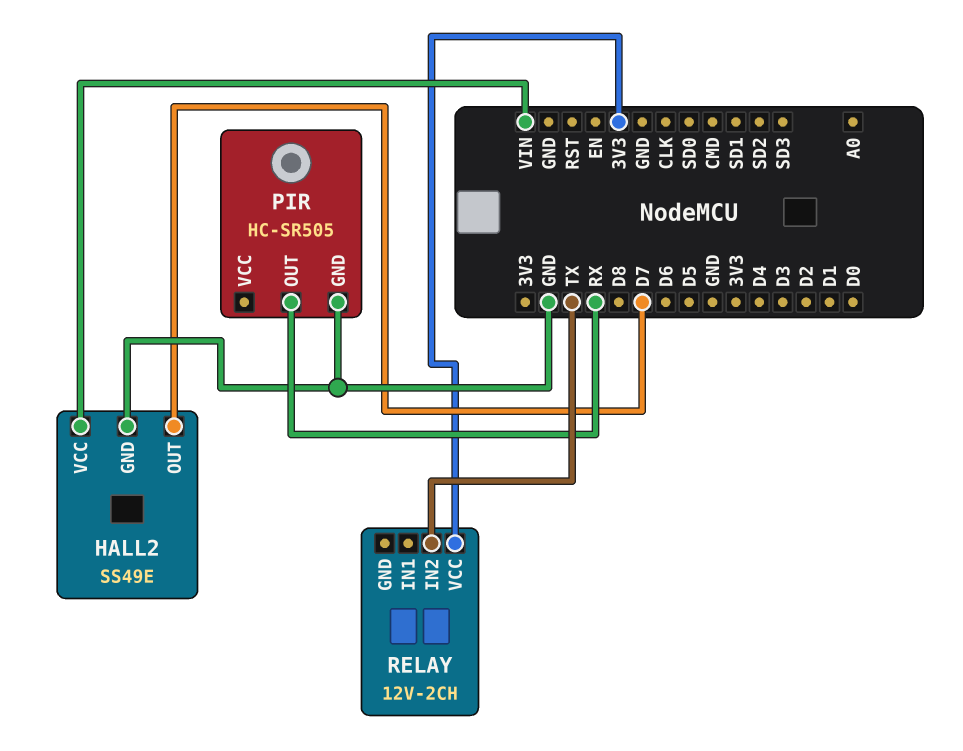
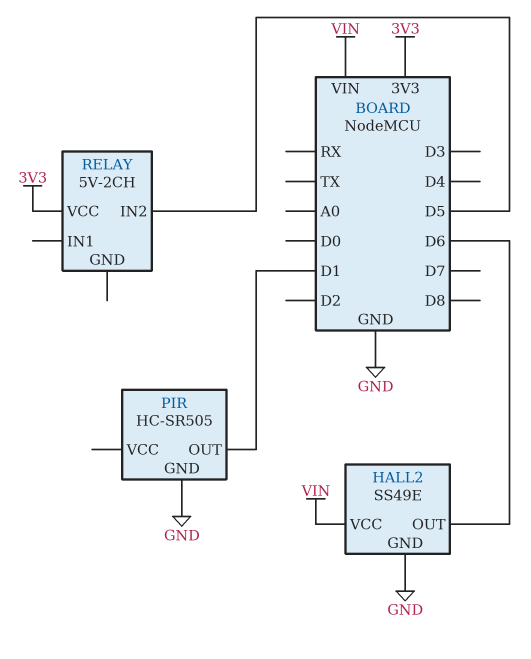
HALL2 pin OUT: D7 -> D6
PIR pin OUT: RX -> D1
RELAY: 12V-2CH -> 5V-2CH
RELAY pin IN2: TX -> D5

